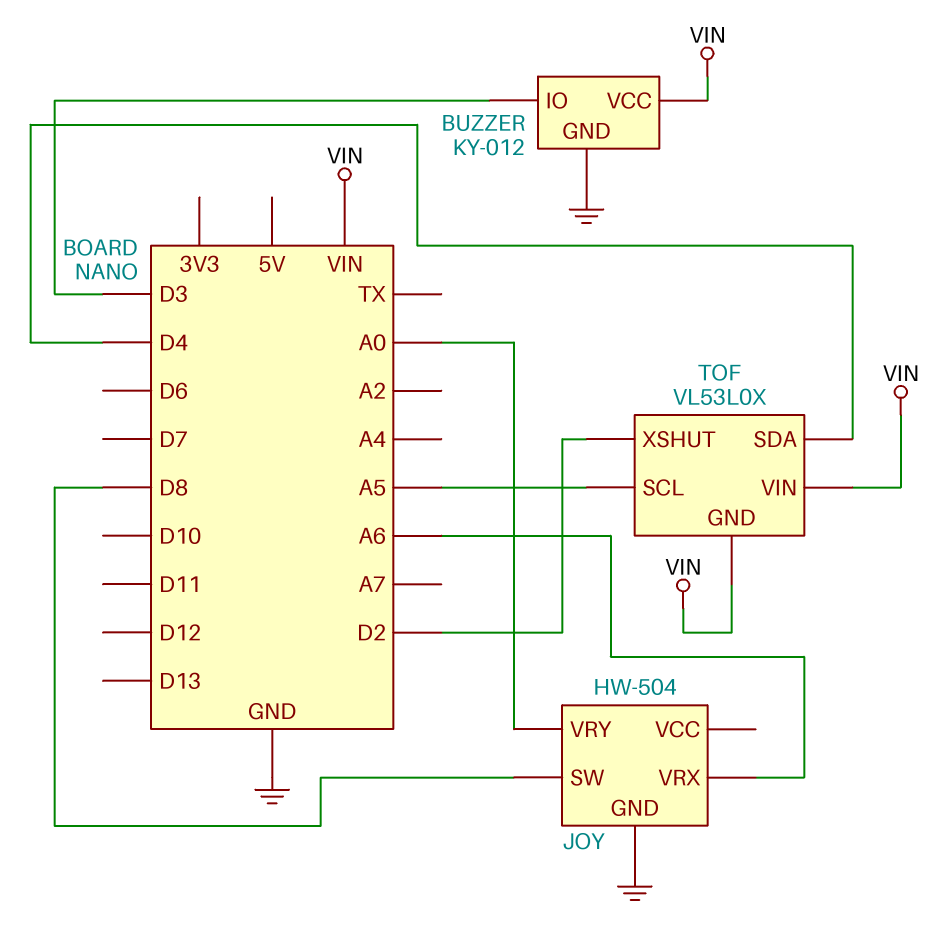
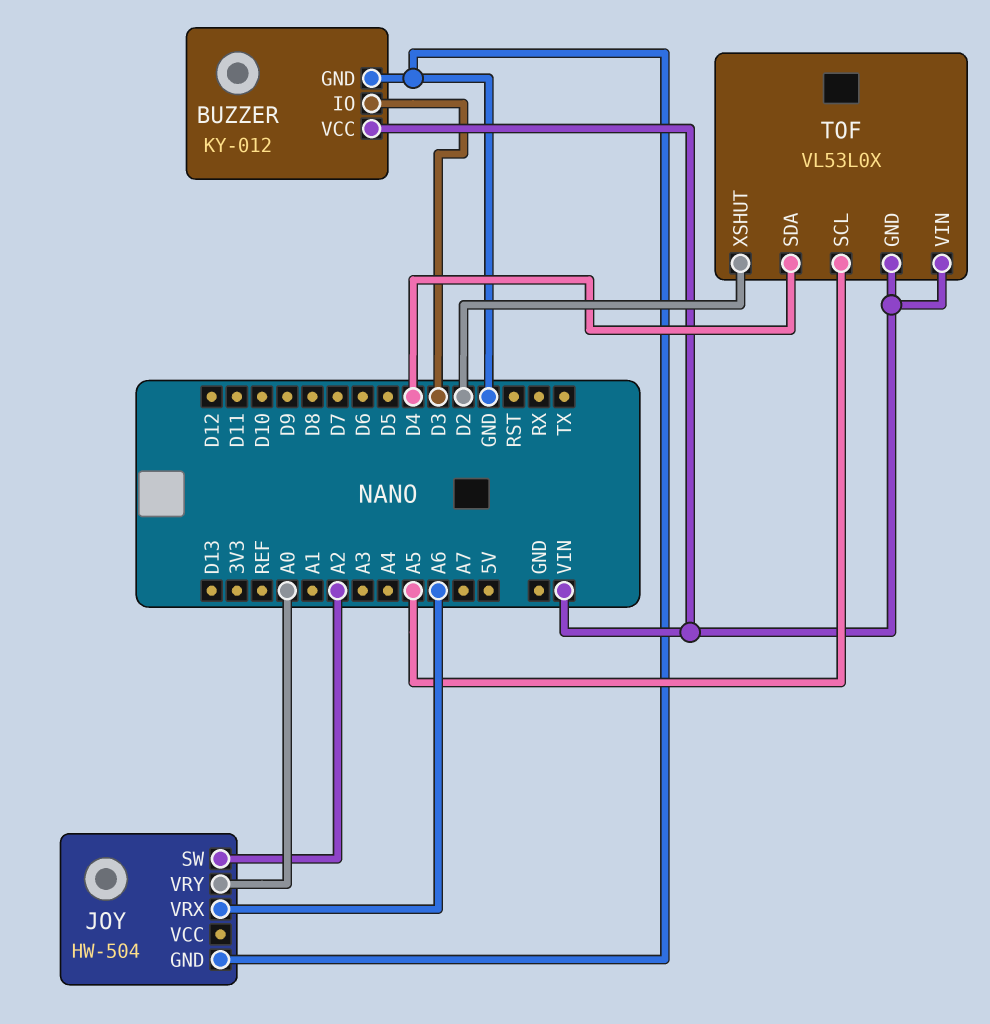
JOY pin SW: D8 -> A2

